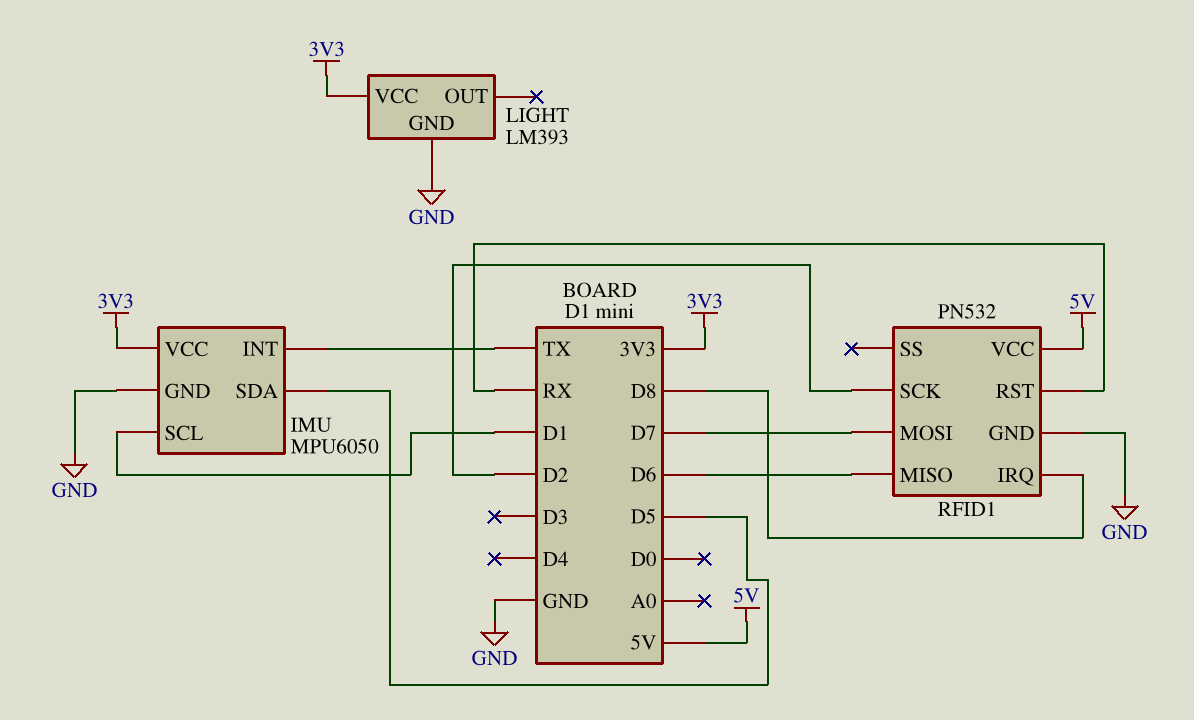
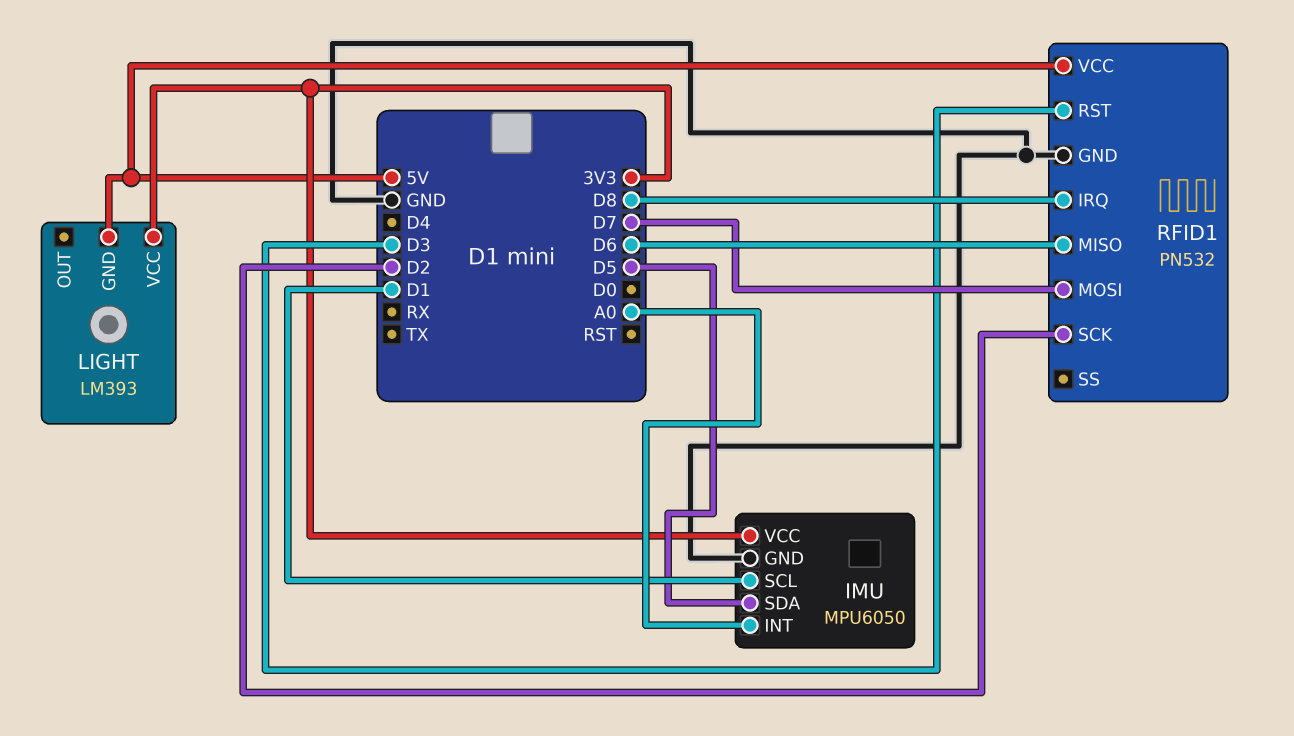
IMU pin INT: TX -> A0
LIGHT pin GND: GND -> 5V
RFID1 pin RST: RX -> D3

